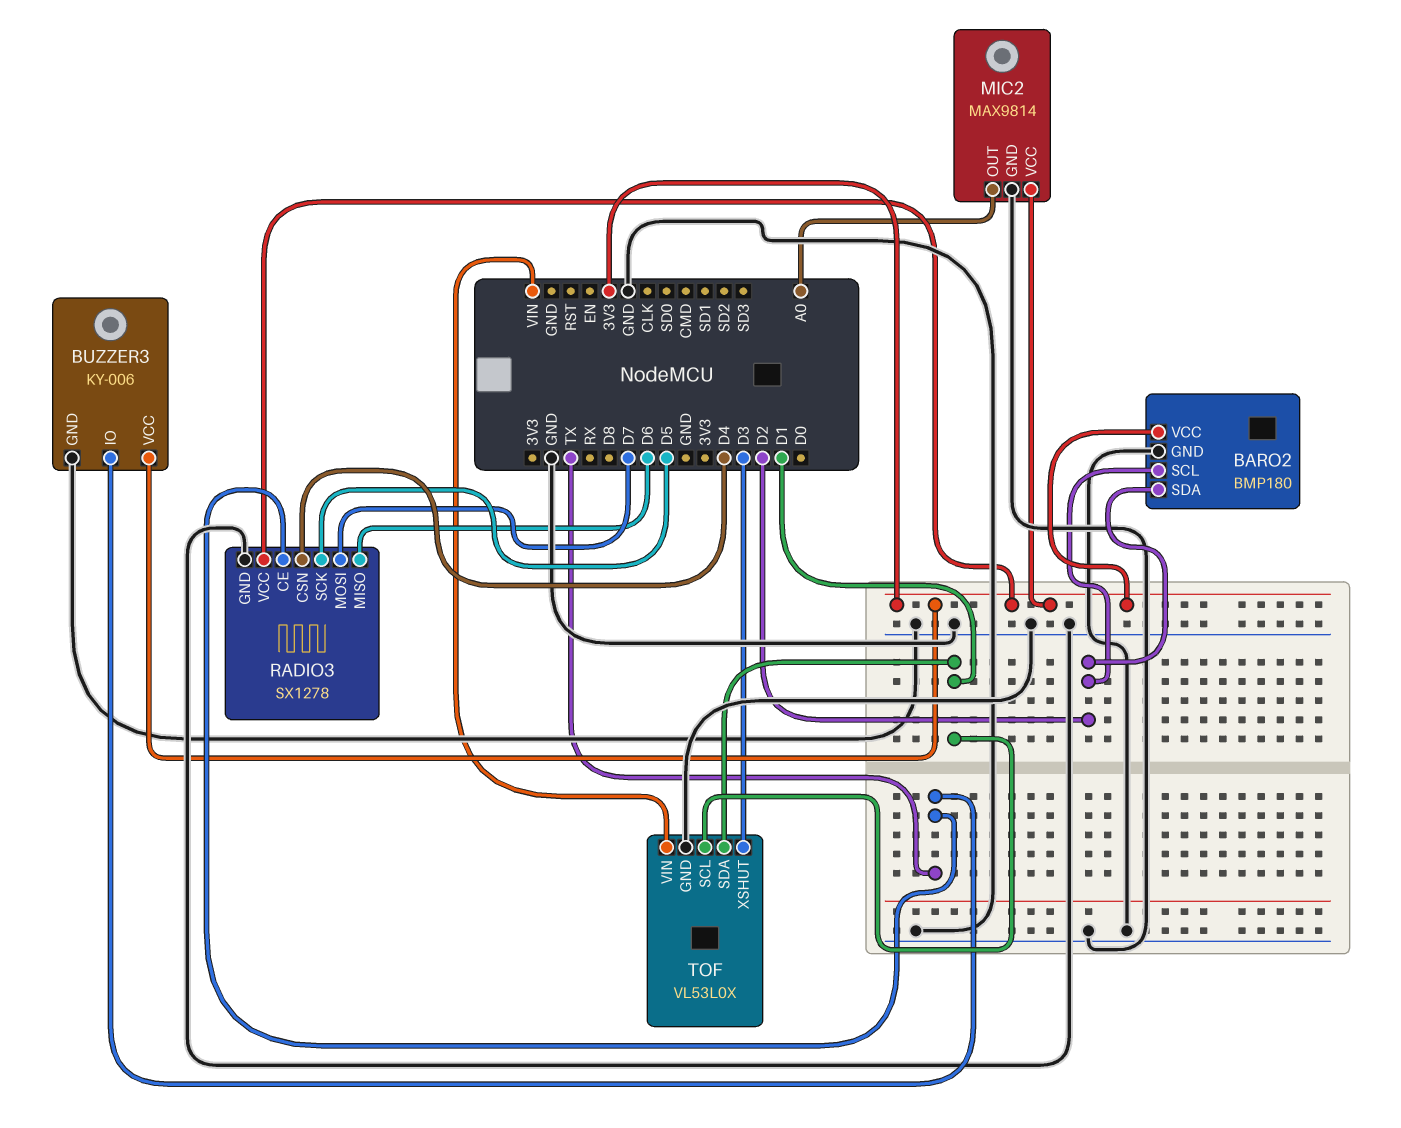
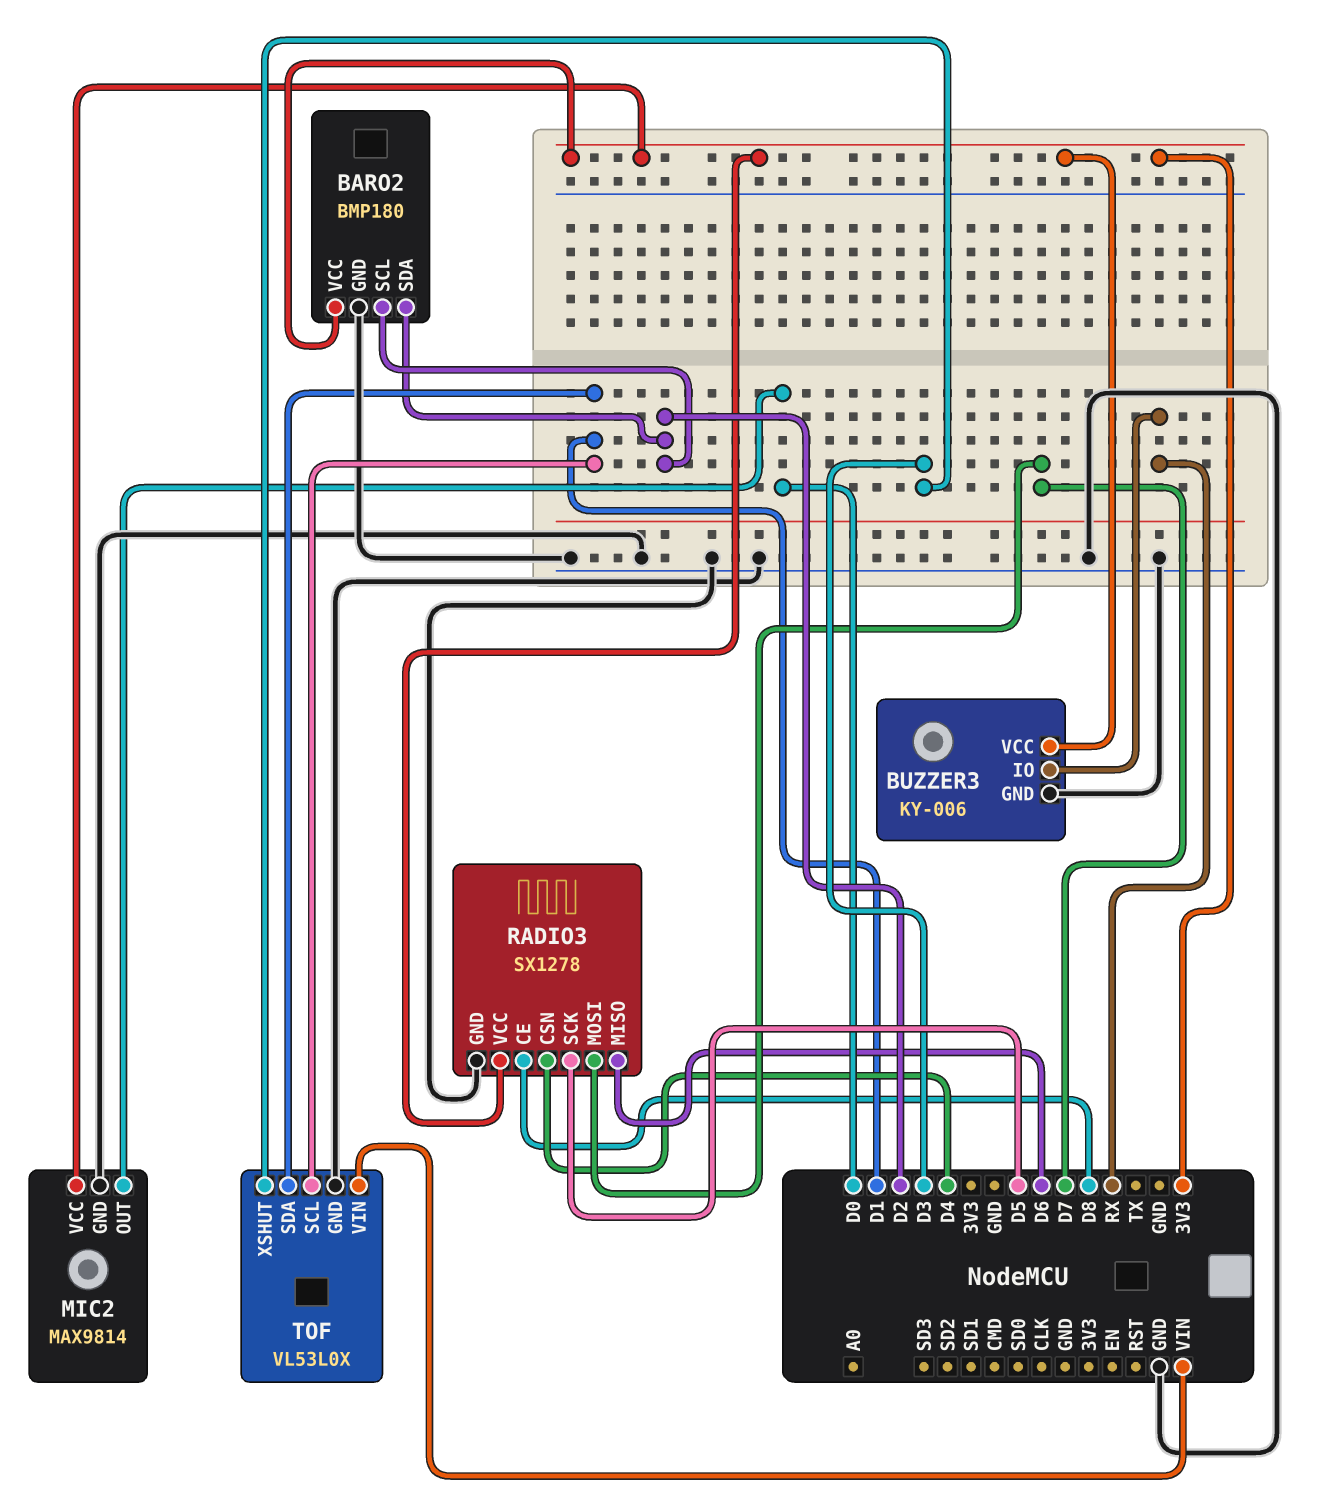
BUZZER3 pin IO: TX -> RX
MIC2 pin OUT: A0 -> D0
RADIO3 pin CE: TX -> D8

